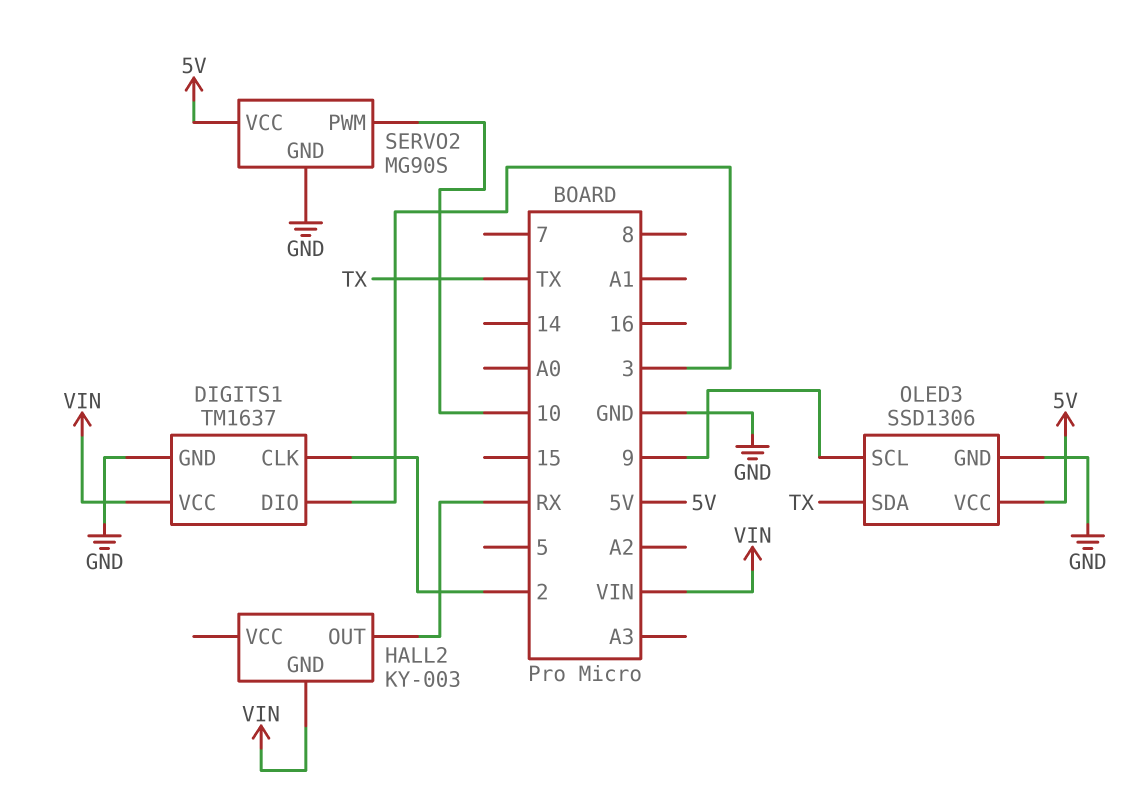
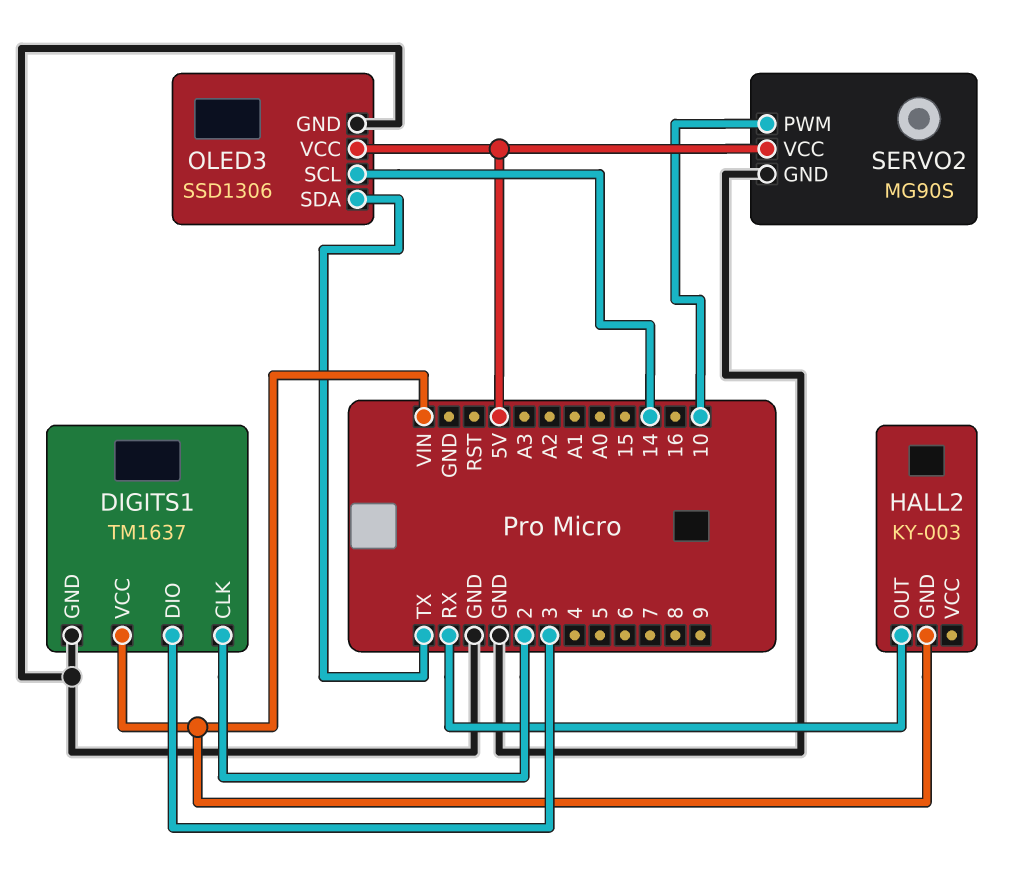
OLED3 pin SCL: 9 -> 14

